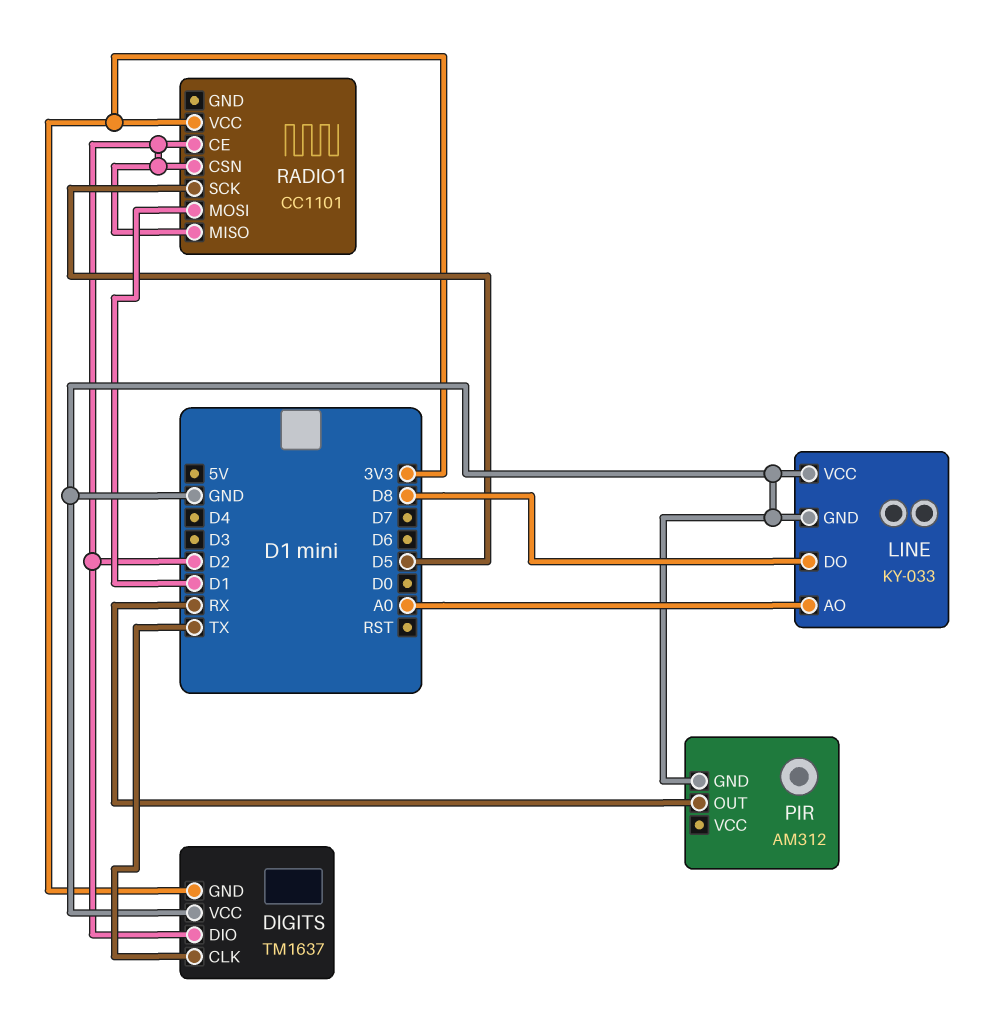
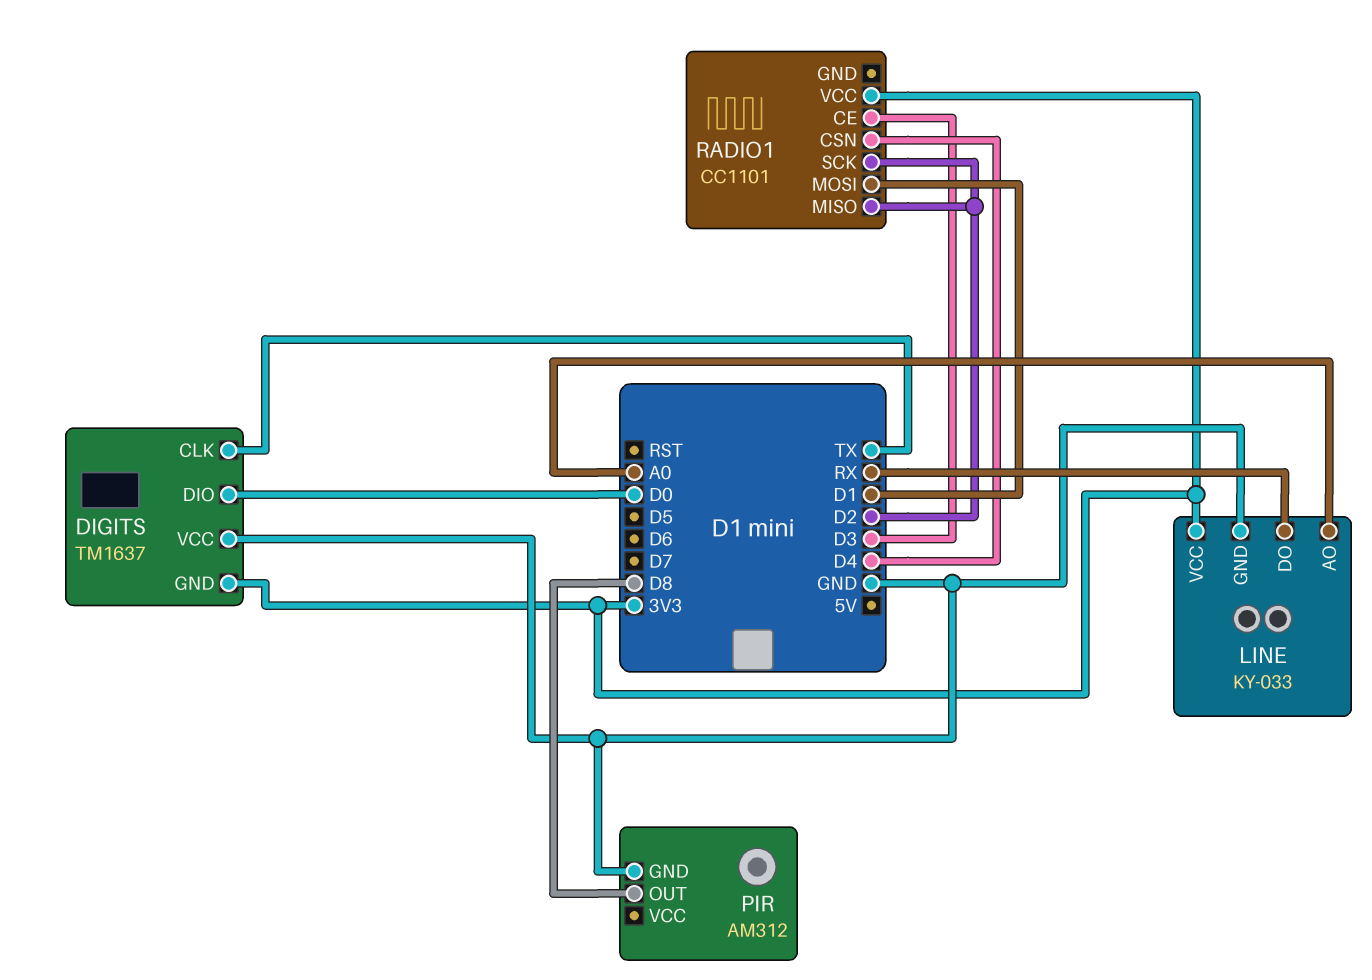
DIGITS pin DIO: D2 -> D0
LINE pin DO: D8 -> RX
LINE pin VCC: GND -> 3V3
PIR pin OUT: RX -> D8
RADIO1 pin CE: D2 -> D3
RADIO1 pin CSN: D2 -> D4
RADIO1 pin SCK: D5 -> D2

